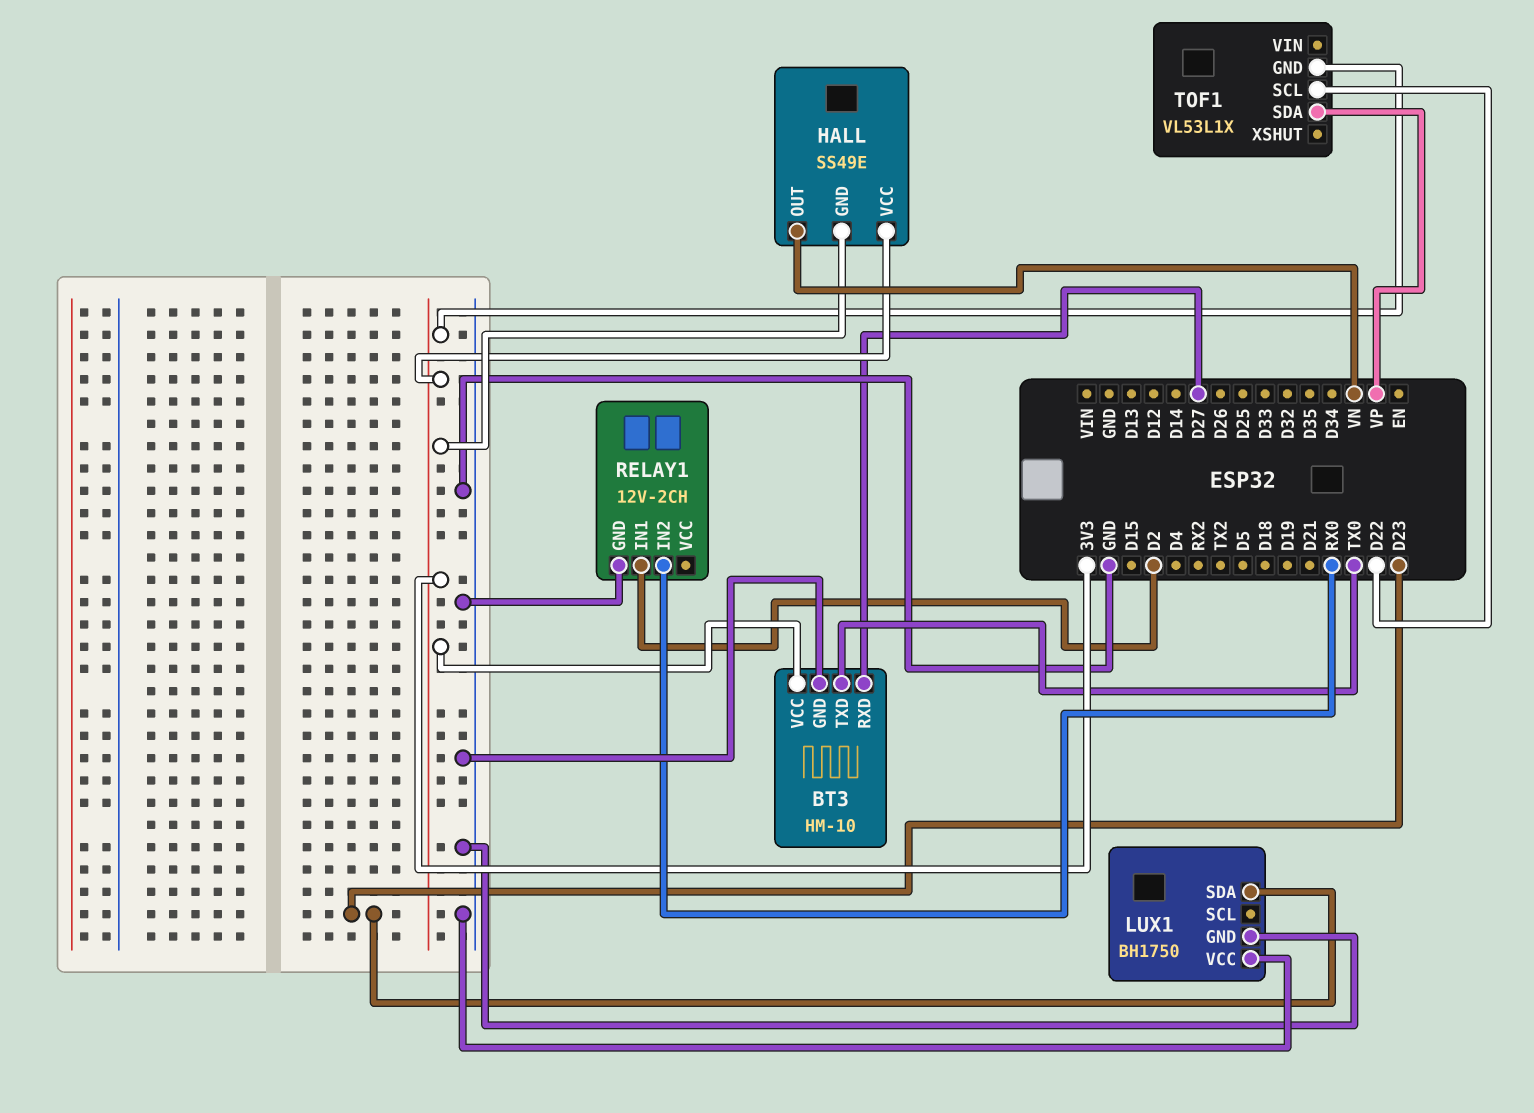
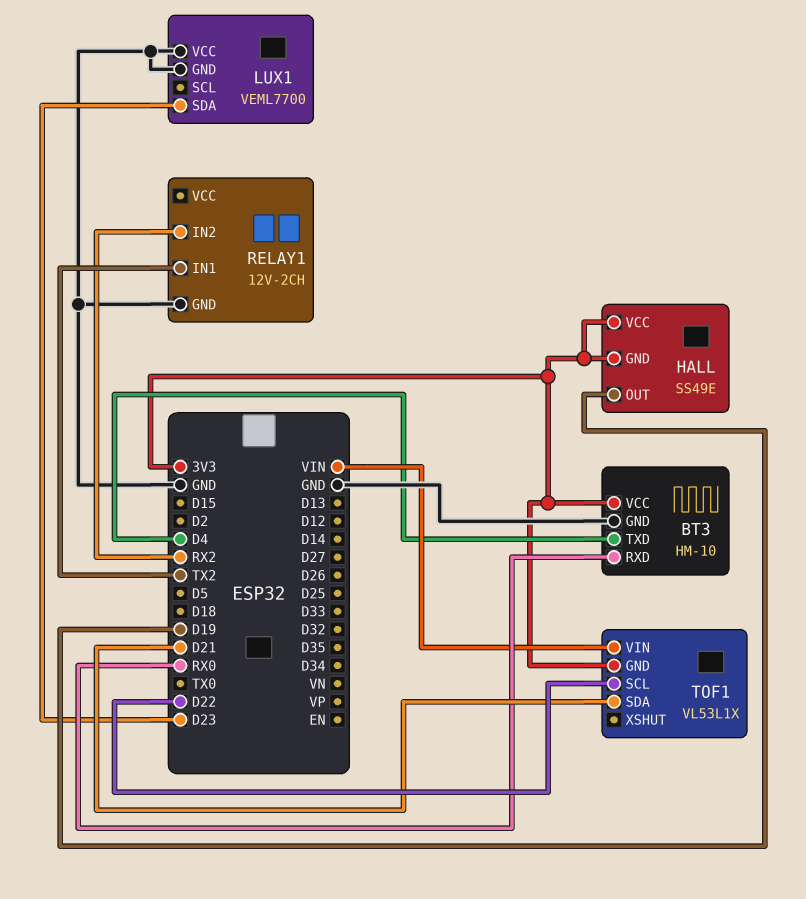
BT3 pin RXD: D27 -> RX0
BT3 pin TXD: TX0 -> D4
HALL pin OUT: VN -> D19
LUX1: BH1750 -> VEML7700
RELAY1 pin IN1: D2 -> TX2
RELAY1 pin IN2: RX0 -> RX2
TOF1 pin SDA: VP -> D21
TOF1 pin VIN: none -> VIN

